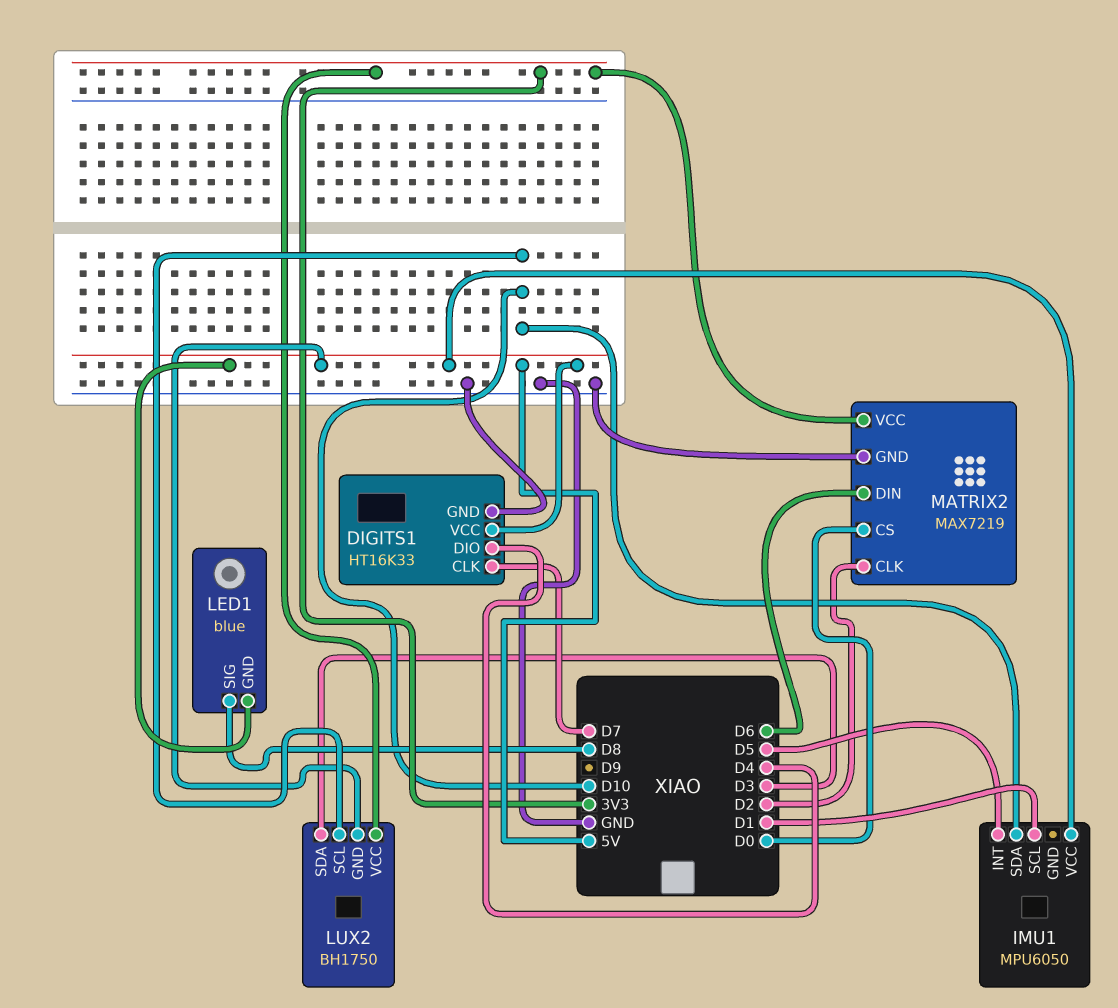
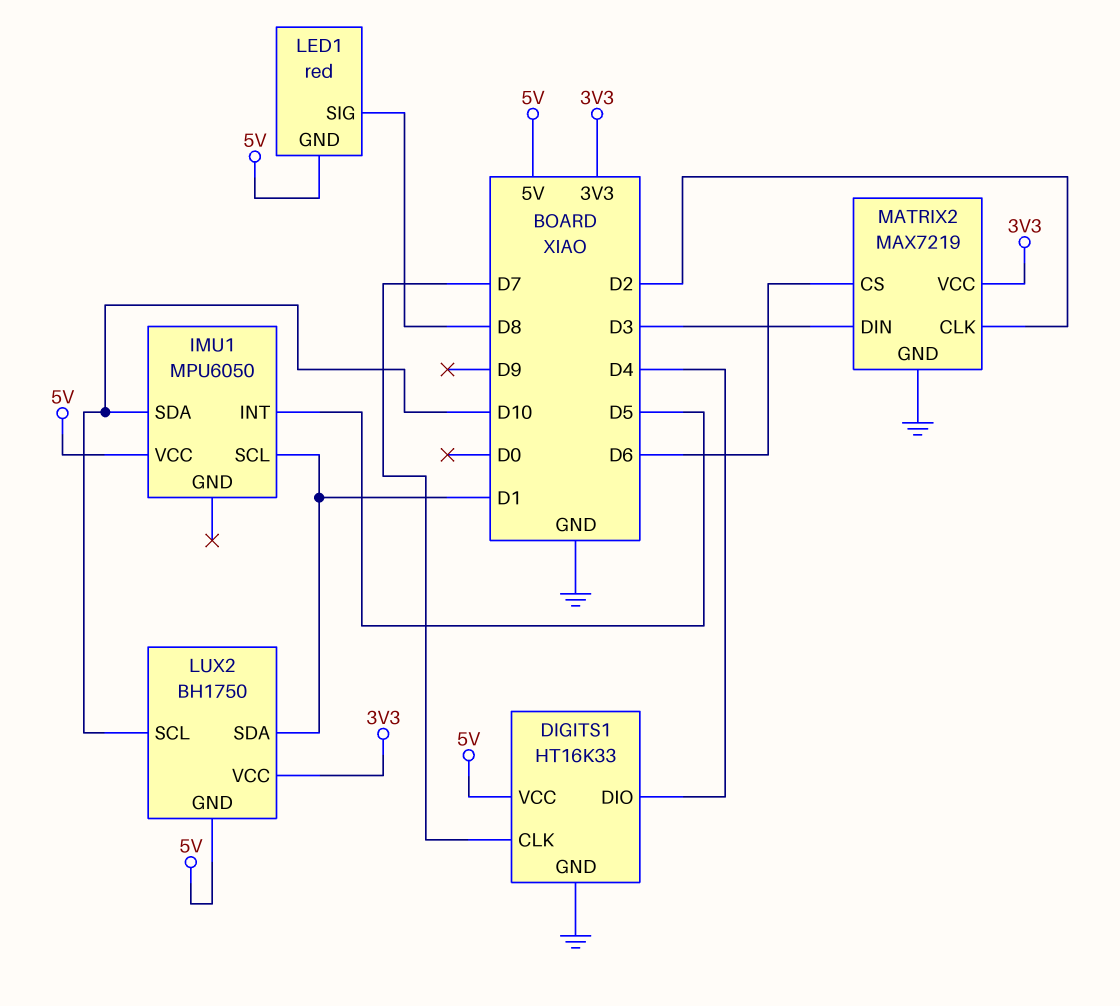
LED1: blue -> red
LUX2 pin SDA: D3 -> D1
MATRIX2 pin CS: D0 -> D6
MATRIX2 pin DIN: D6 -> D3

